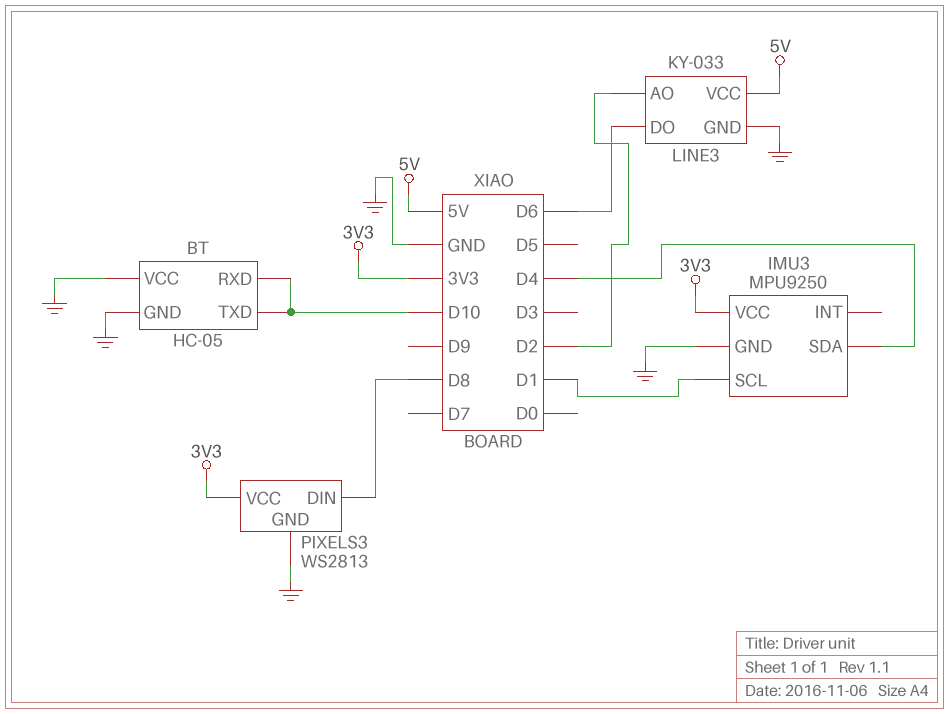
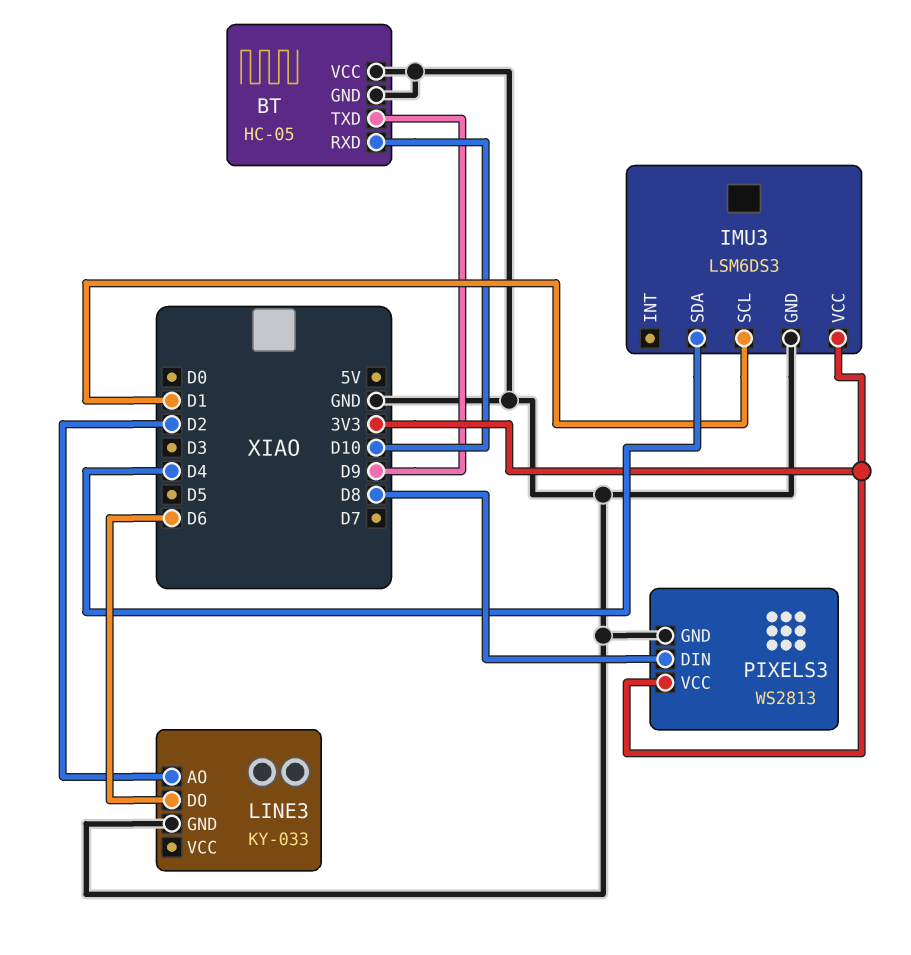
BT pin TXD: D10 -> D9
IMU3: MPU9250 -> LSM6DS3
LINE3 pin VCC: 5V -> none

